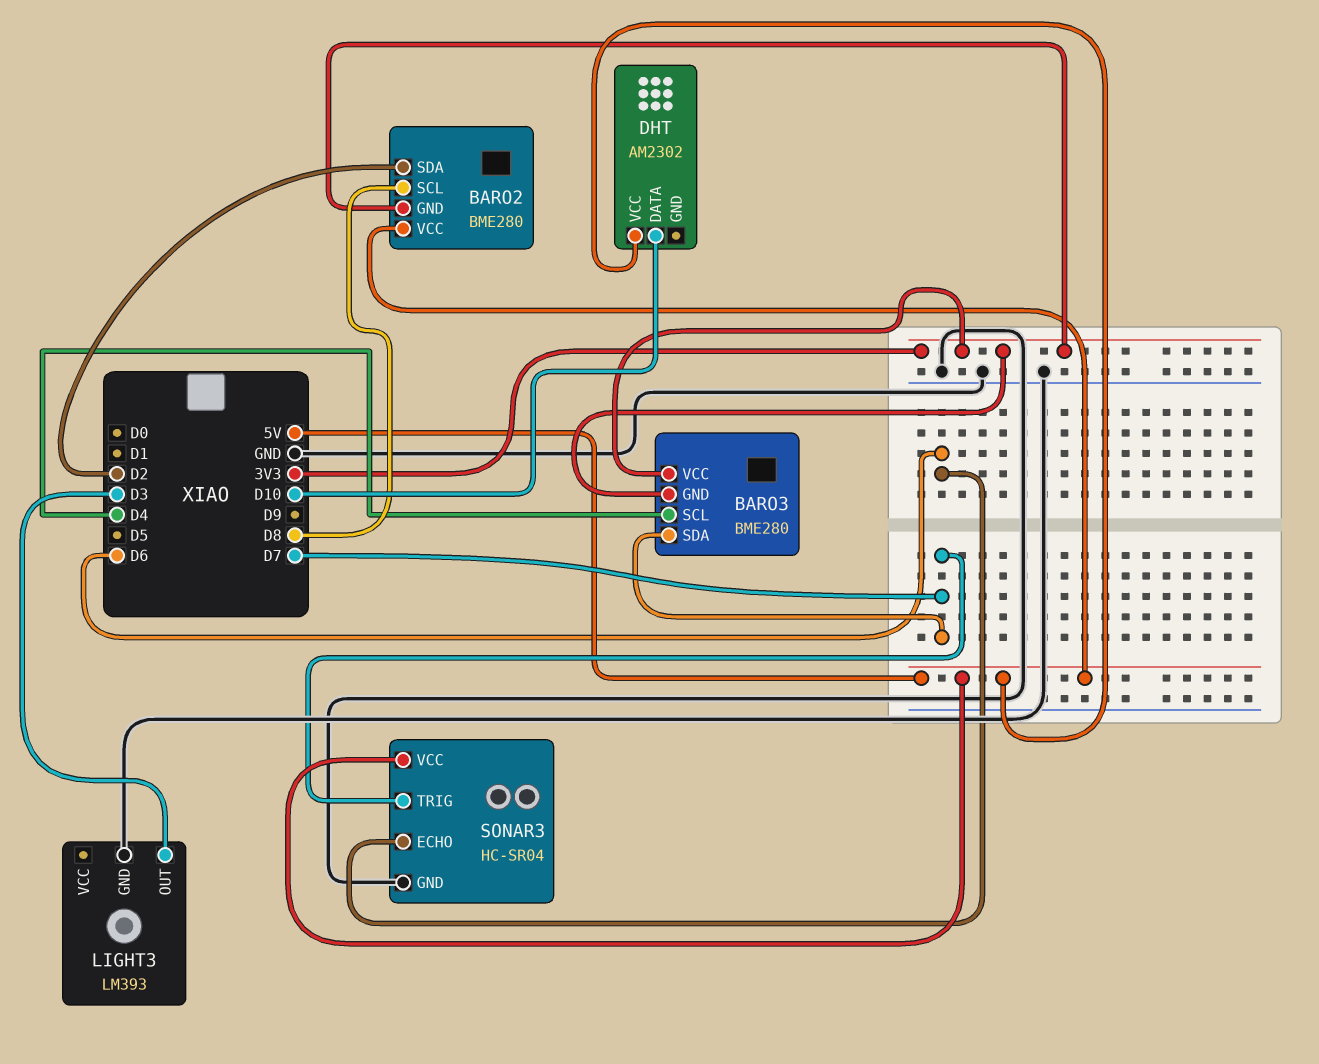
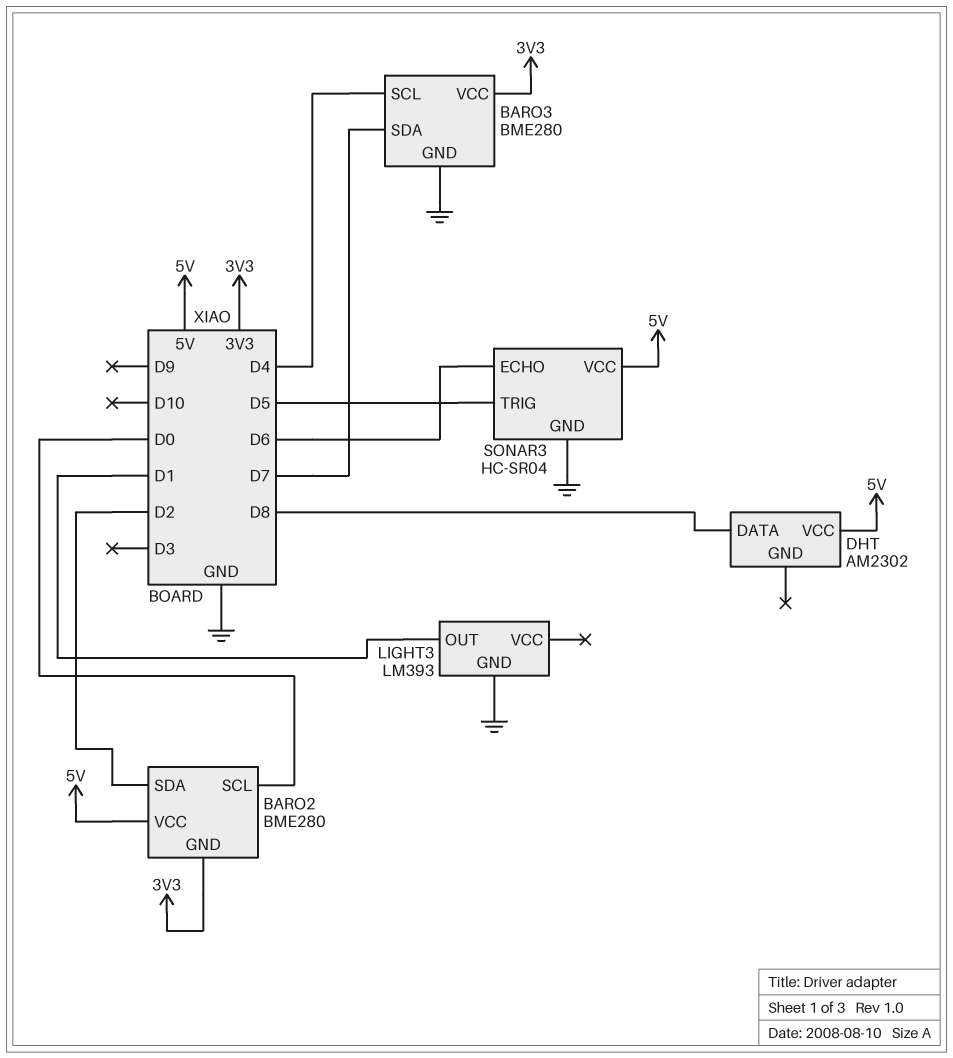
BARO2 pin SCL: D8 -> D0
BARO3 pin GND: 3V3 -> GND
DHT pin DATA: D10 -> D8
LIGHT3 pin OUT: D3 -> D1
SONAR3 pin TRIG: D7 -> D5

